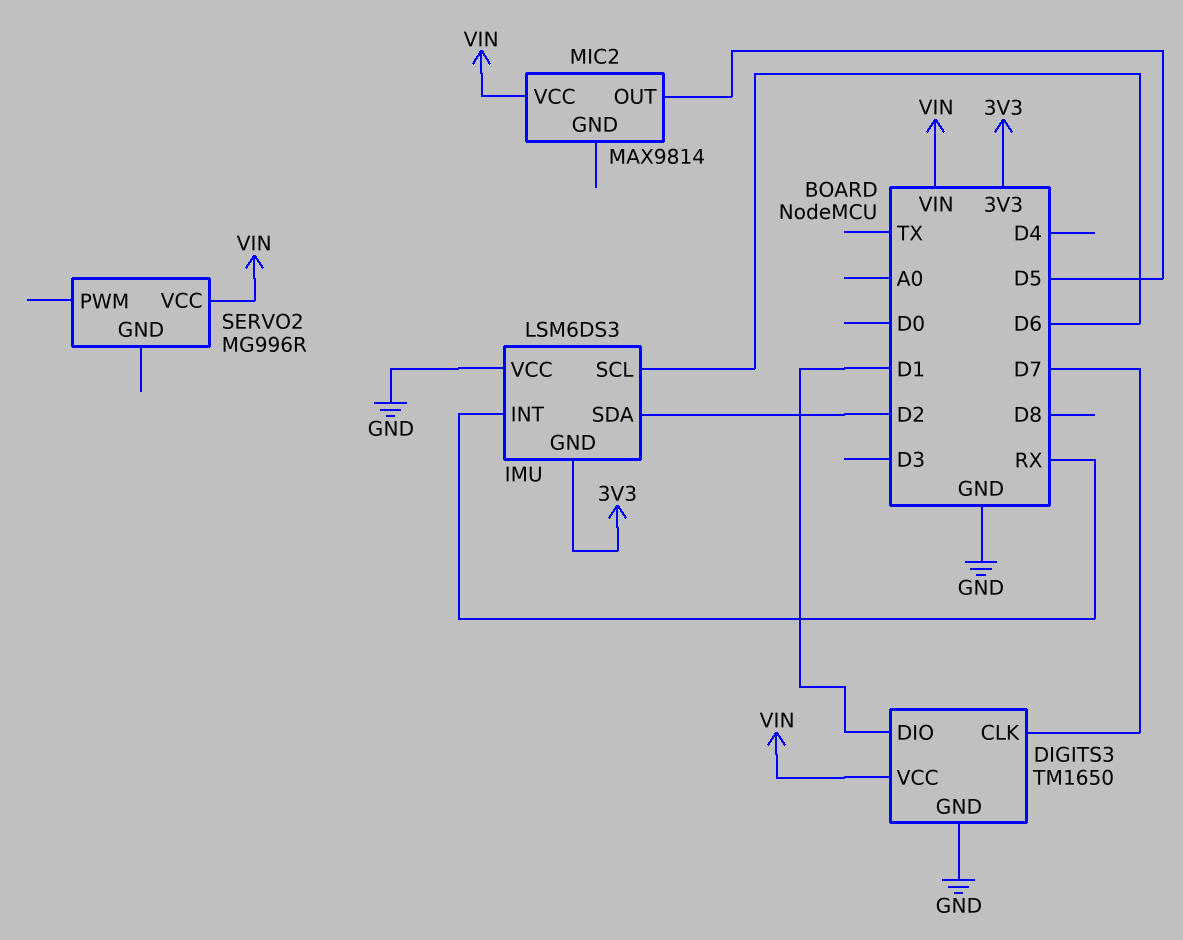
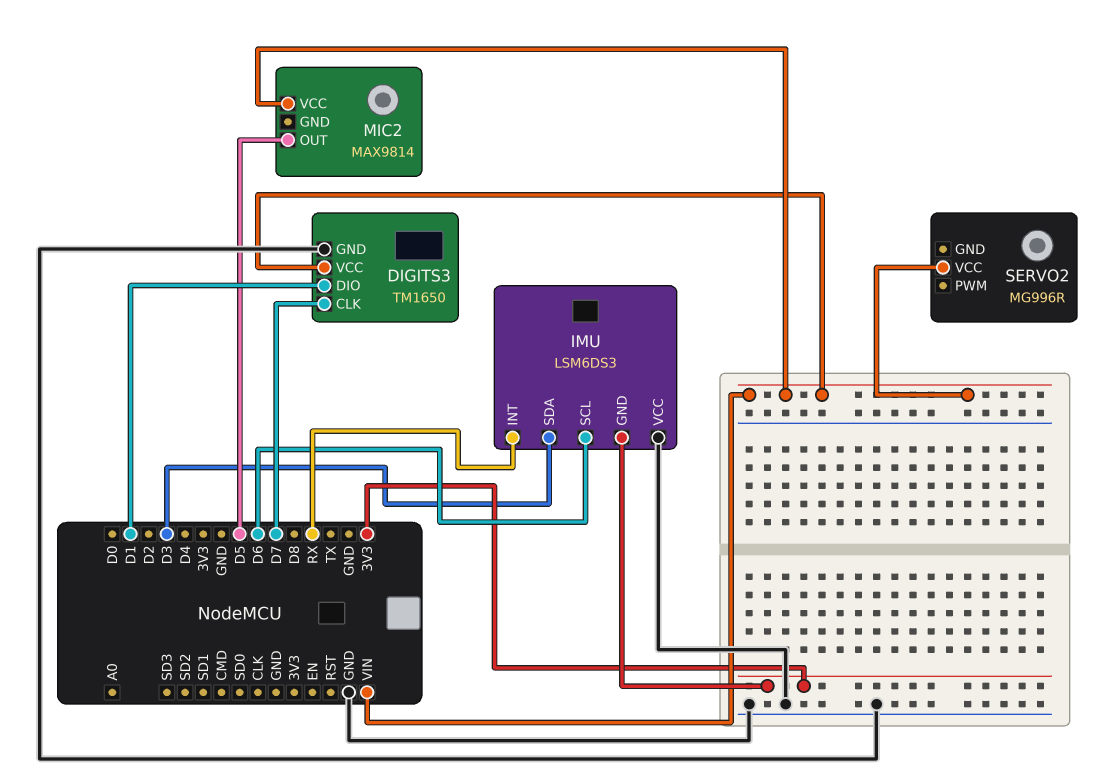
IMU pin SDA: D2 -> D3

